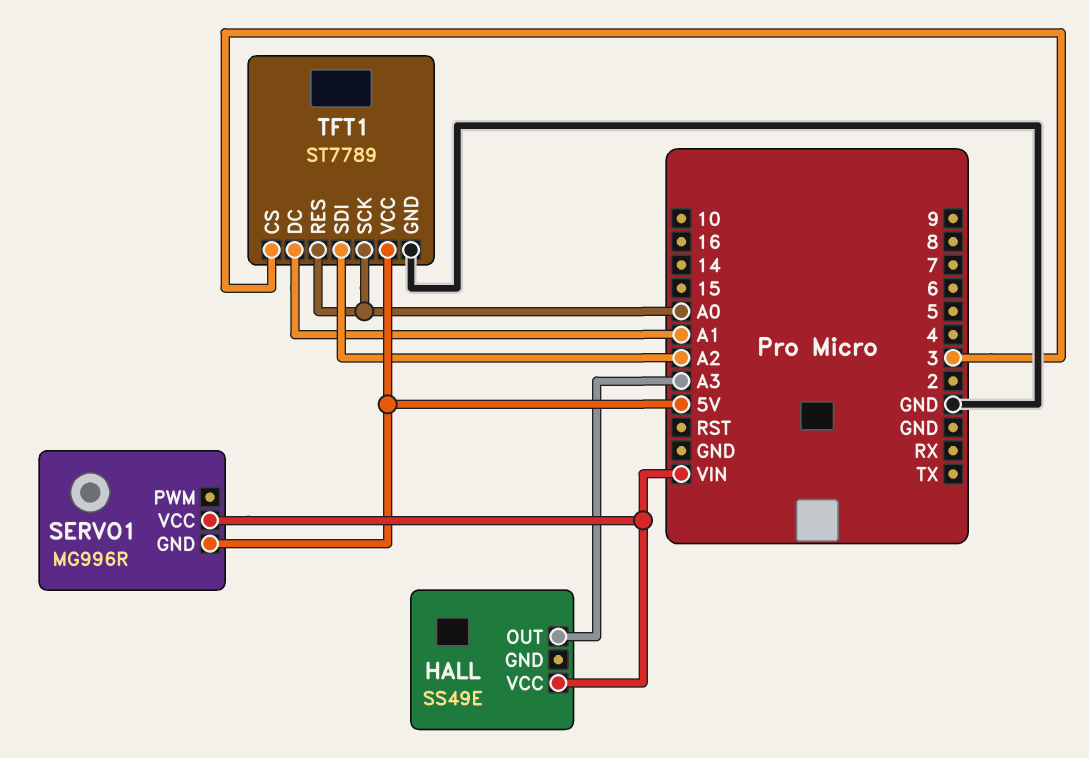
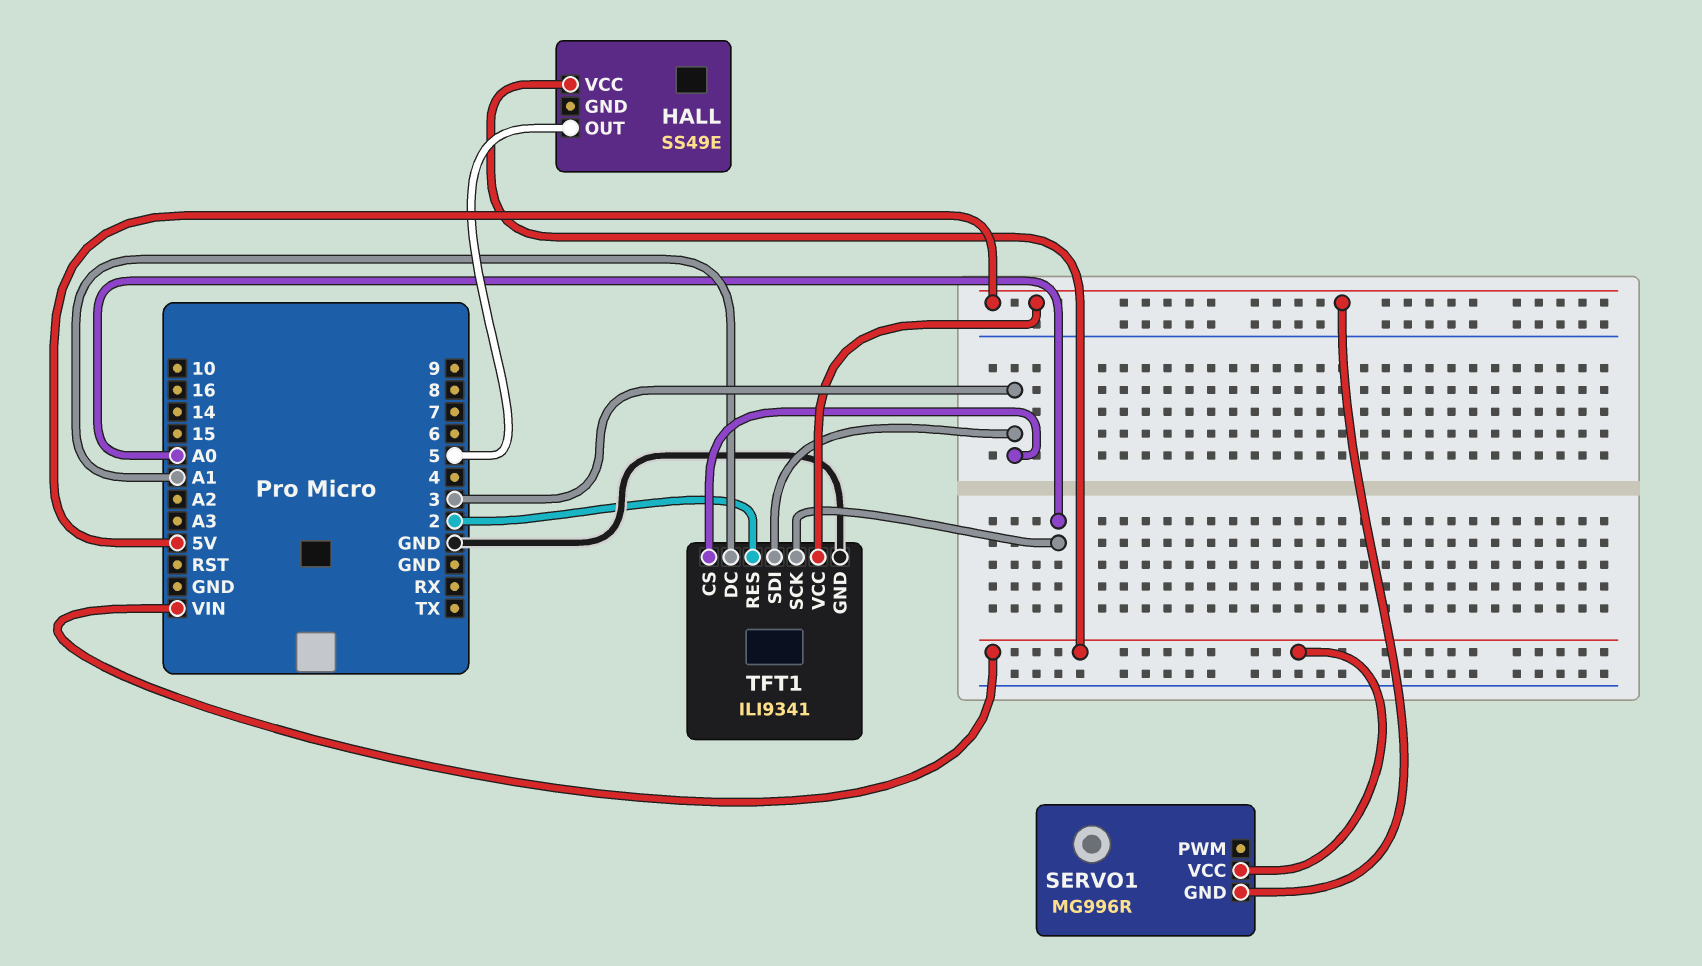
HALL pin OUT: A3 -> 5
TFT1: ST7789 -> ILI9341
TFT1 pin RES: A0 -> 2
TFT1 pin SDI: A2 -> 3

